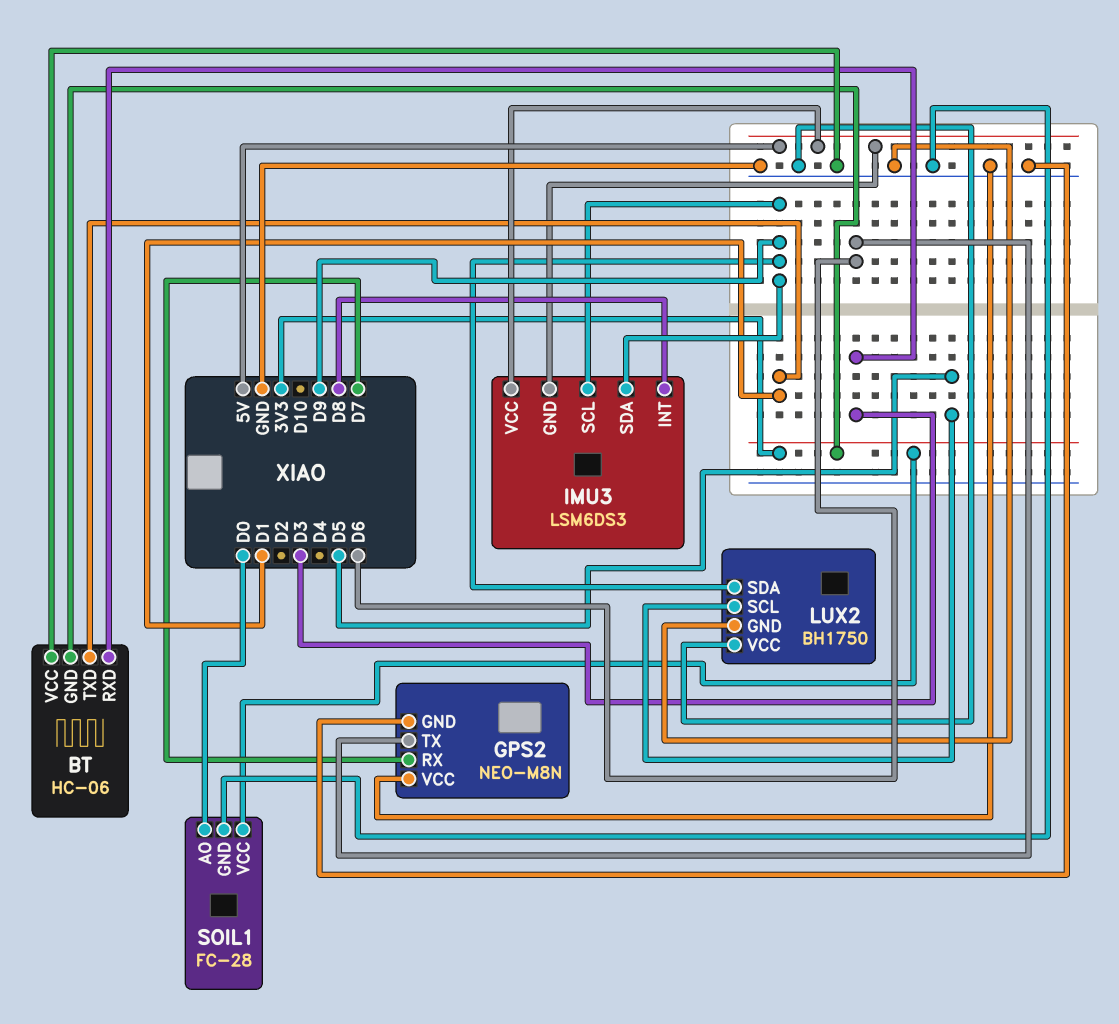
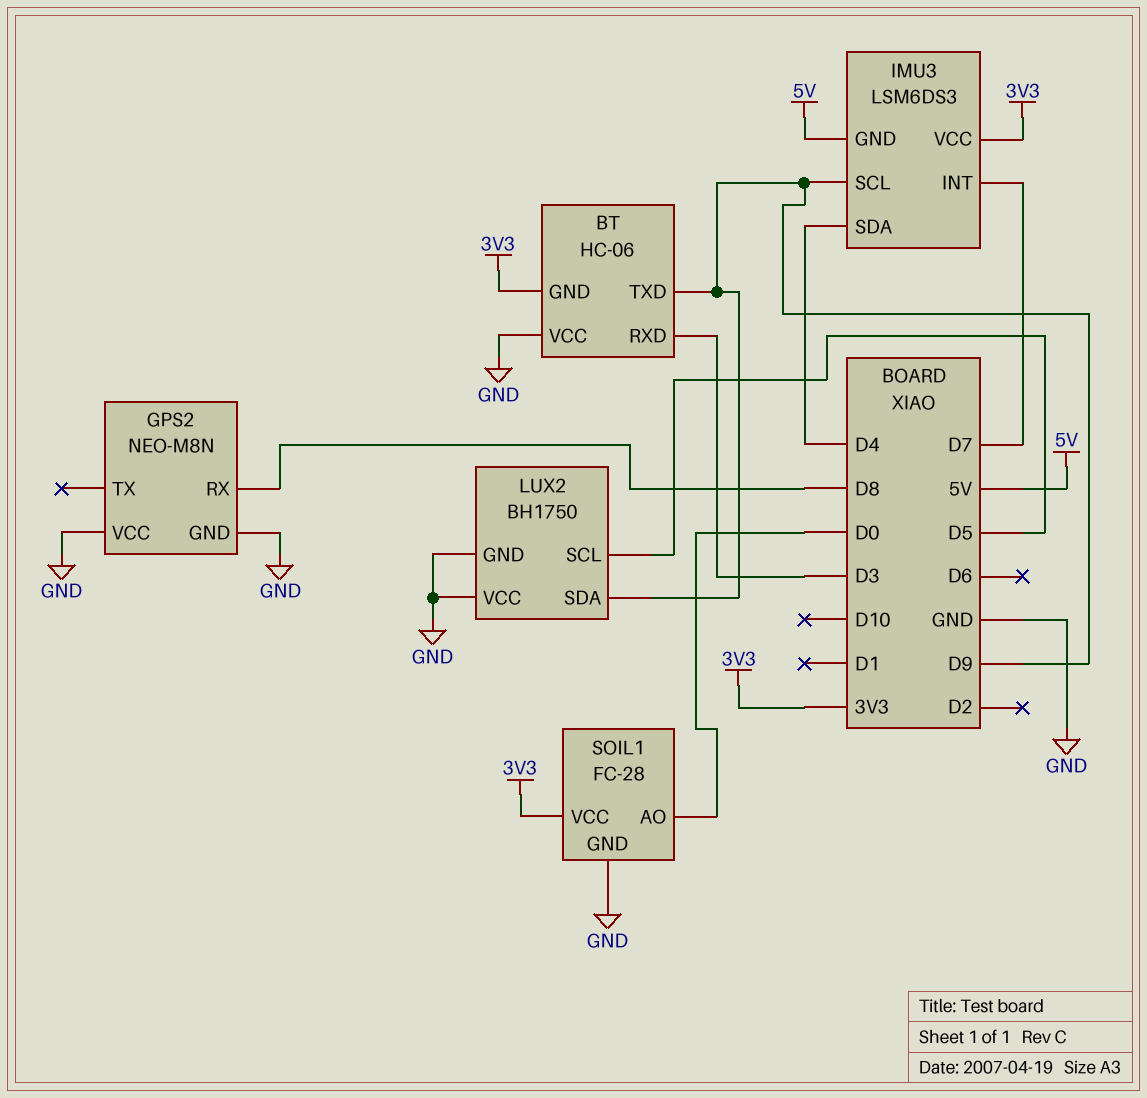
BT pin TXD: D1 -> D9
GPS2 pin RX: D7 -> D8
GPS2 pin TX: D6 -> none
IMU3 pin INT: D8 -> D7
IMU3 pin SDA: D9 -> D4
IMU3 pin VCC: 5V -> 3V3

